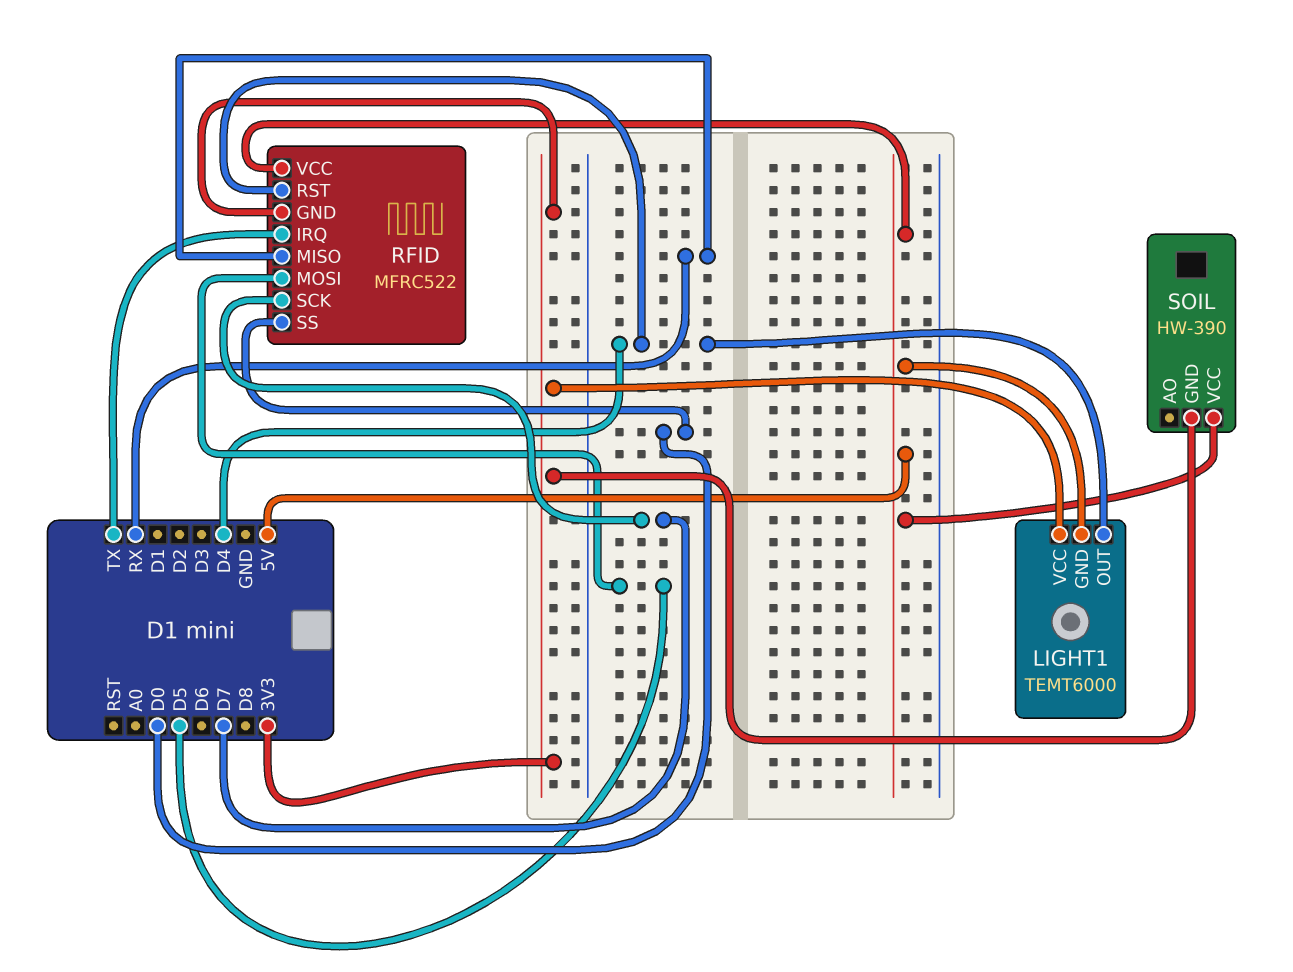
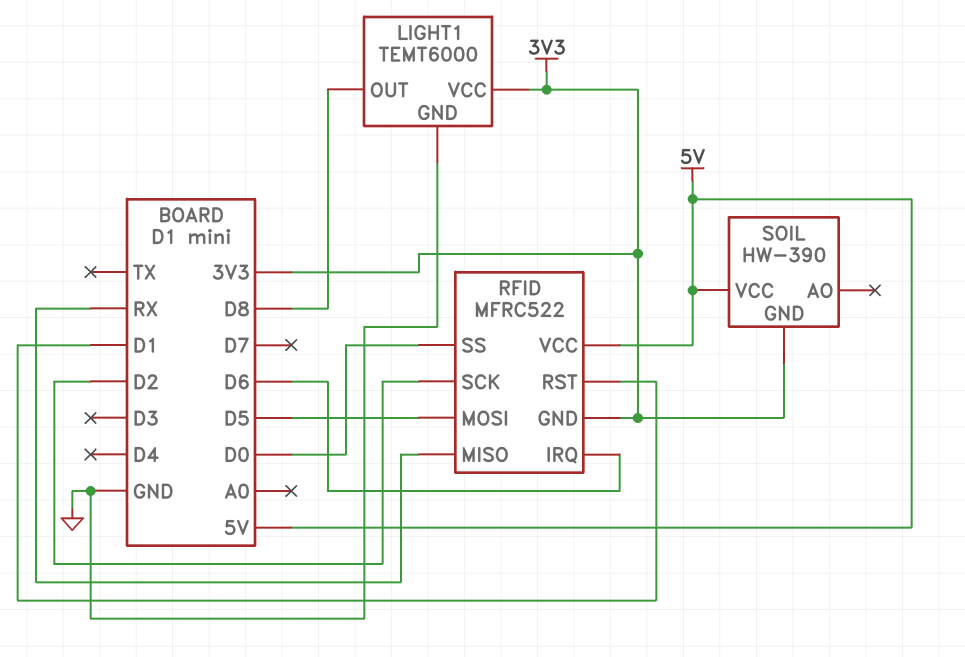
LIGHT1 pin GND: 5V -> GND
LIGHT1 pin OUT: D4 -> D8
RFID pin IRQ: TX -> D6
RFID pin RST: D4 -> D1
RFID pin SCK: D7 -> D2

